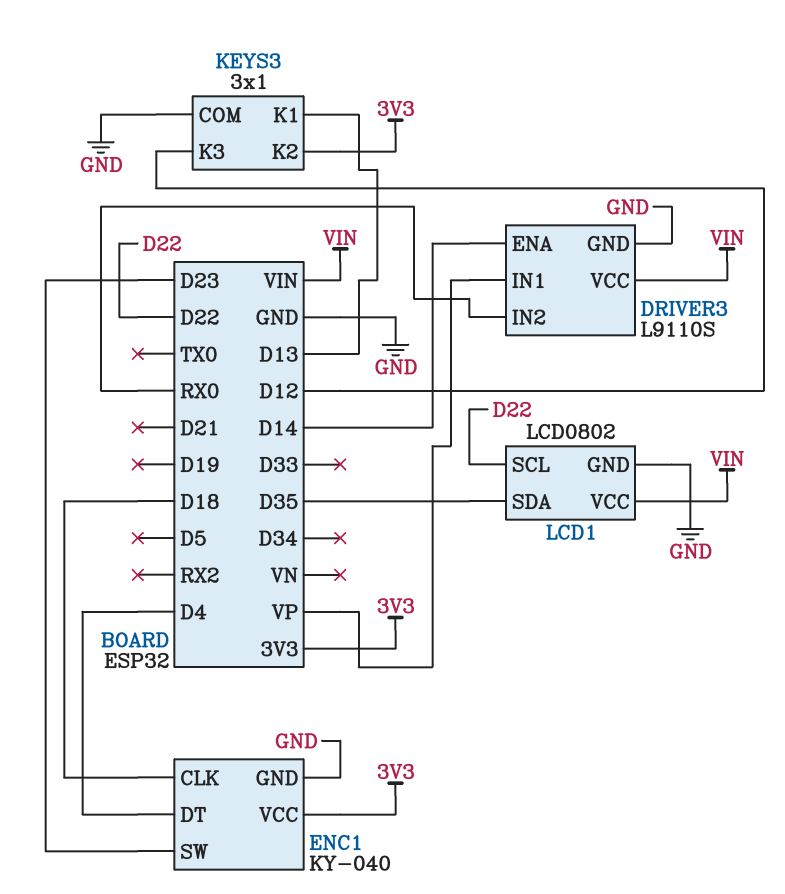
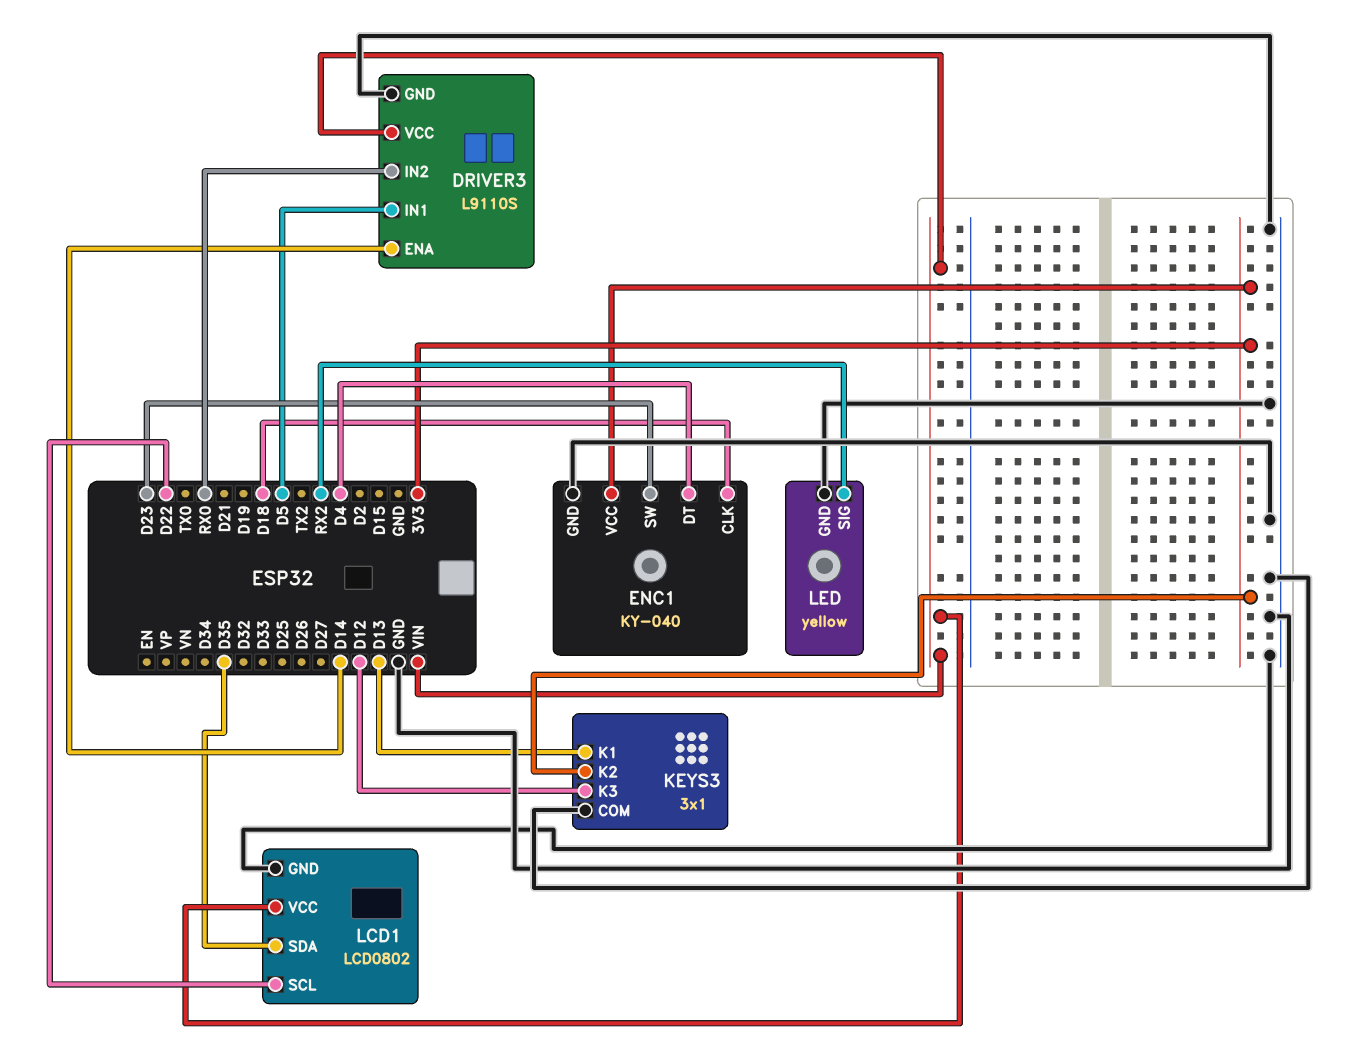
DRIVER3 pin IN1: VP -> D5
LED: none -> yellow
LED pin GND: none -> GND
LED pin SIG: none -> RX2

